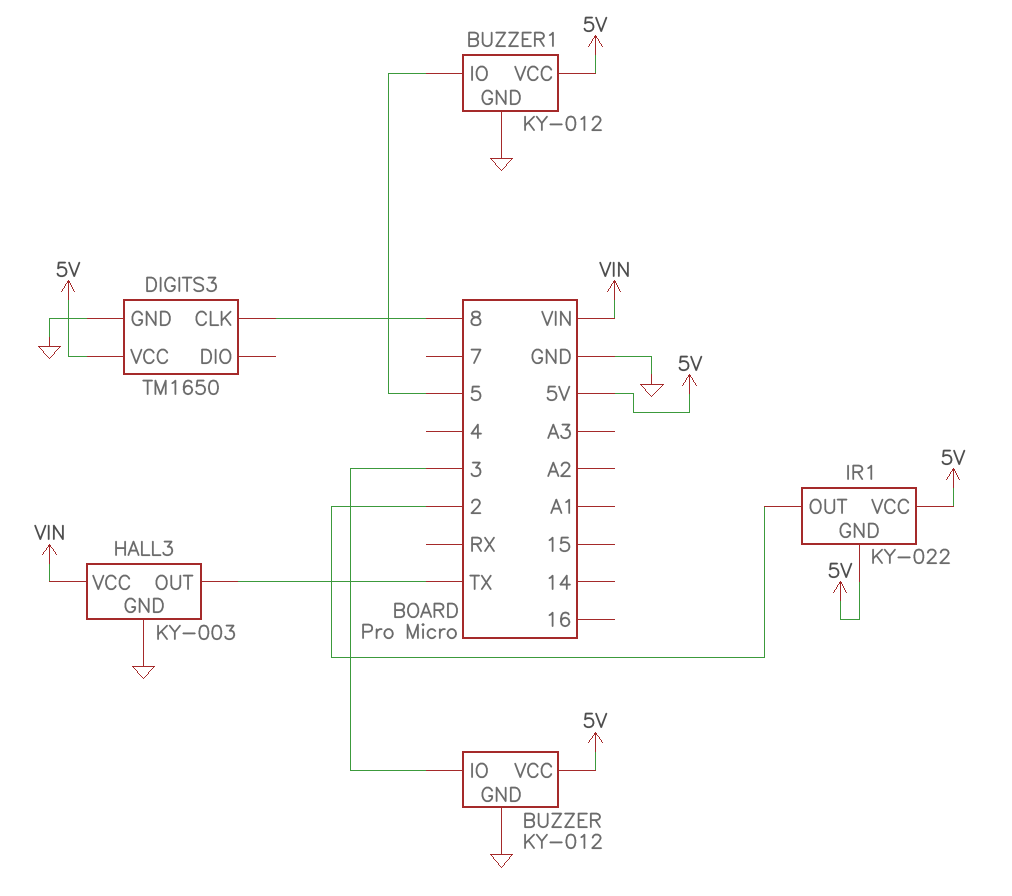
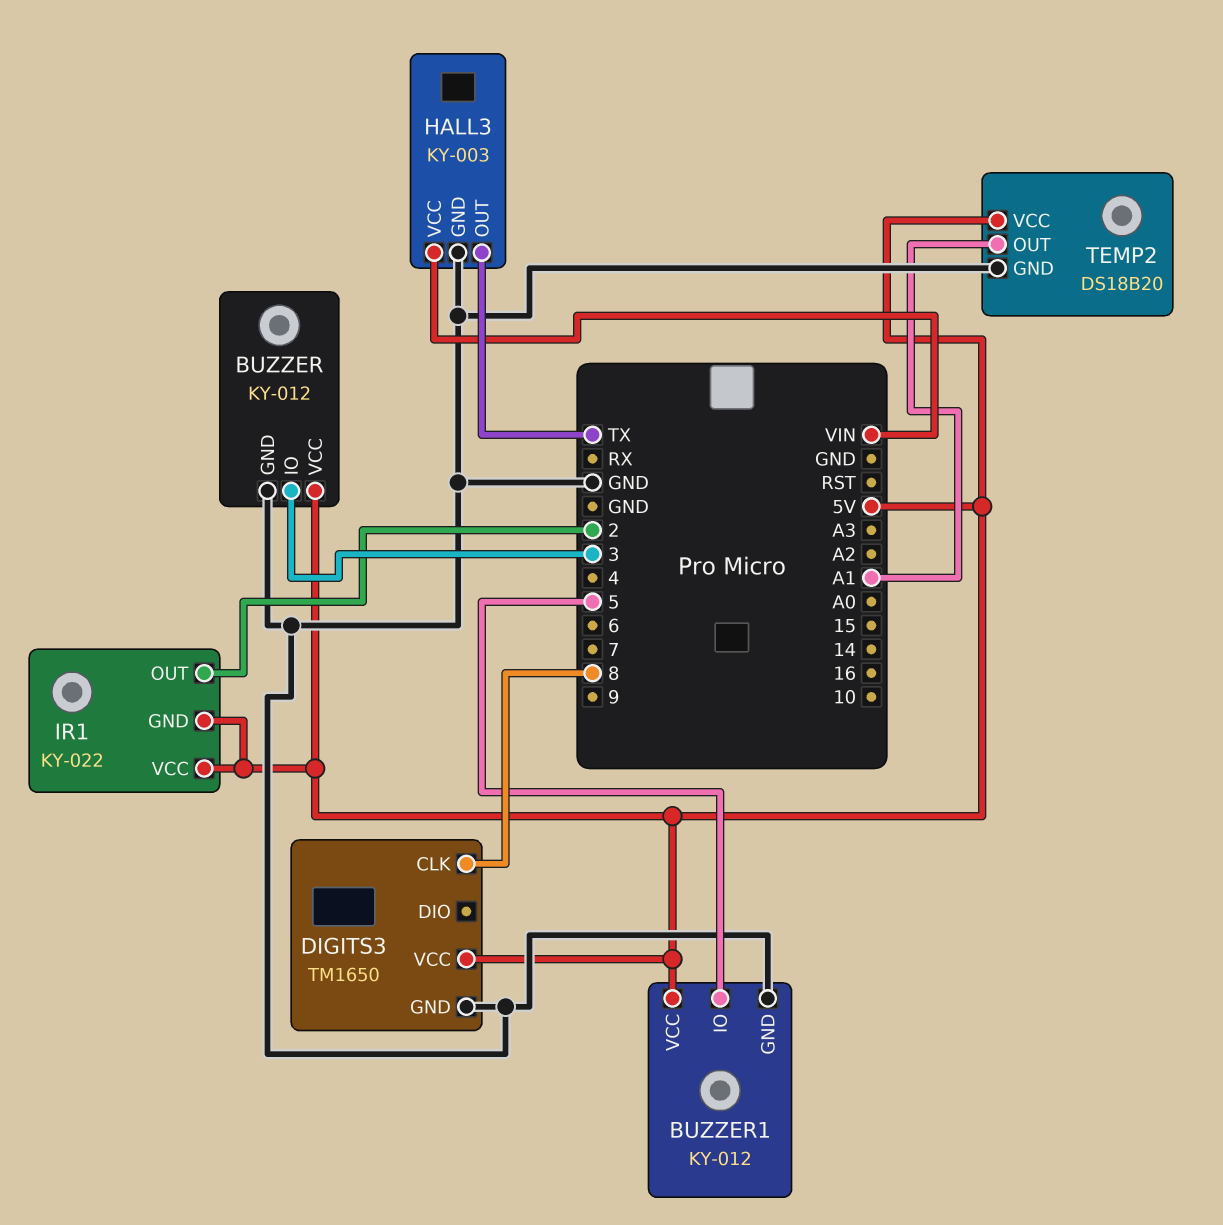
TEMP2: none -> DS18B20
TEMP2 pin GND: none -> GND
TEMP2 pin OUT: none -> A1
TEMP2 pin VCC: none -> 5V

